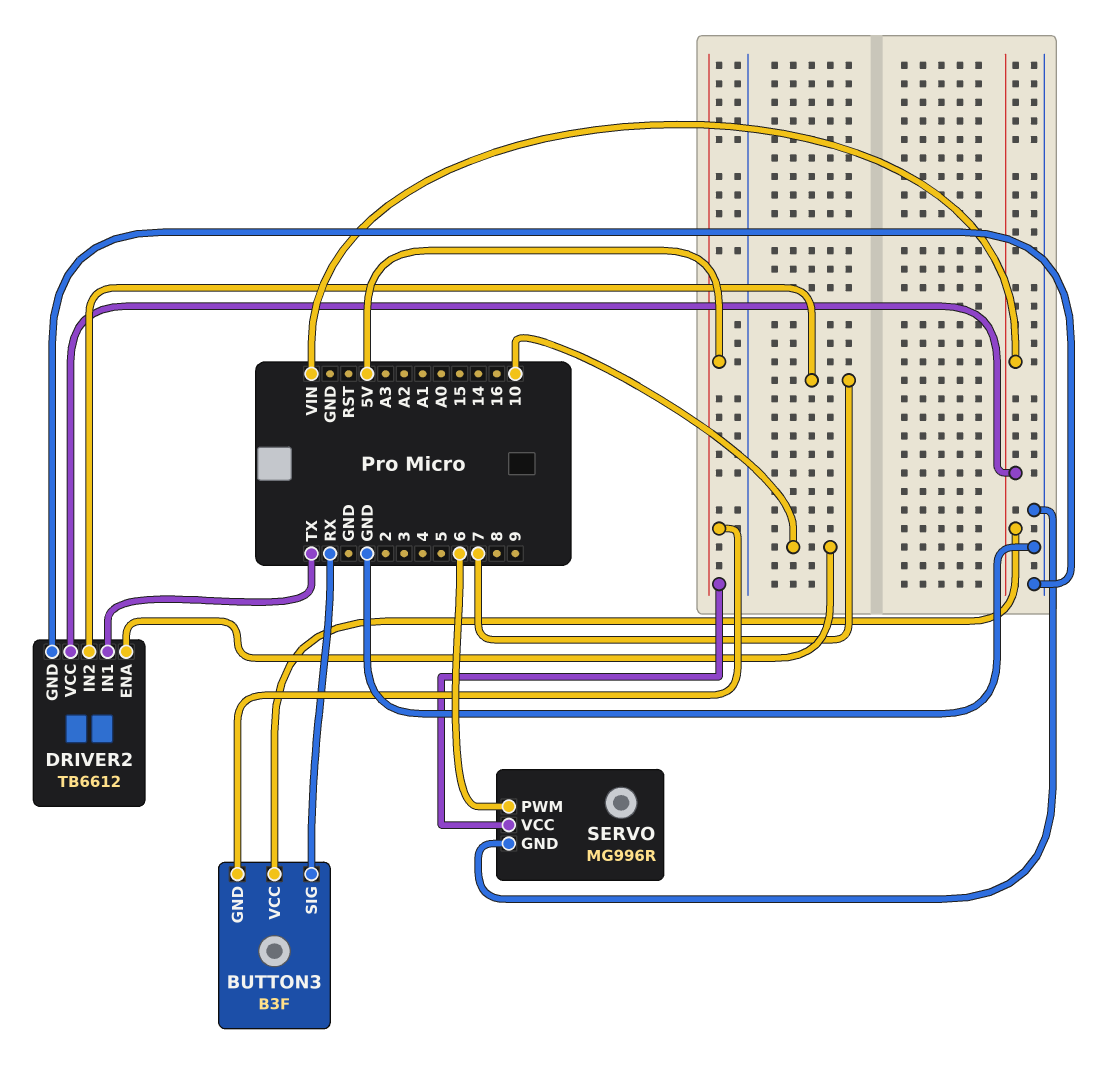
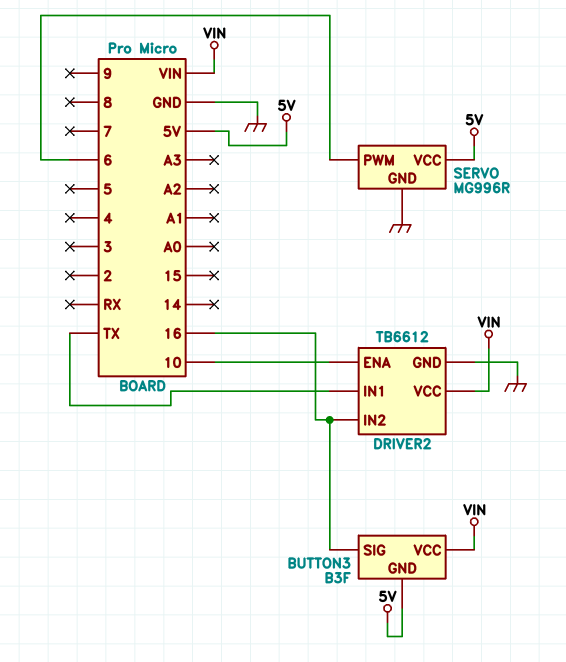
BUTTON3 pin SIG: RX -> 16
DRIVER2 pin IN2: 7 -> 16

